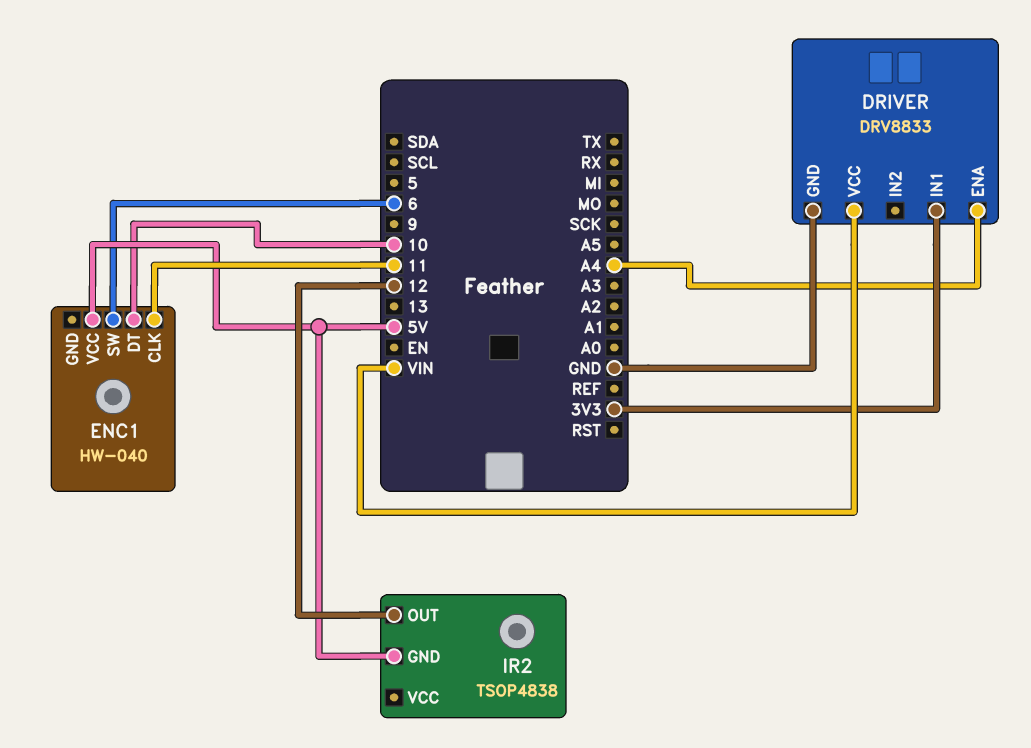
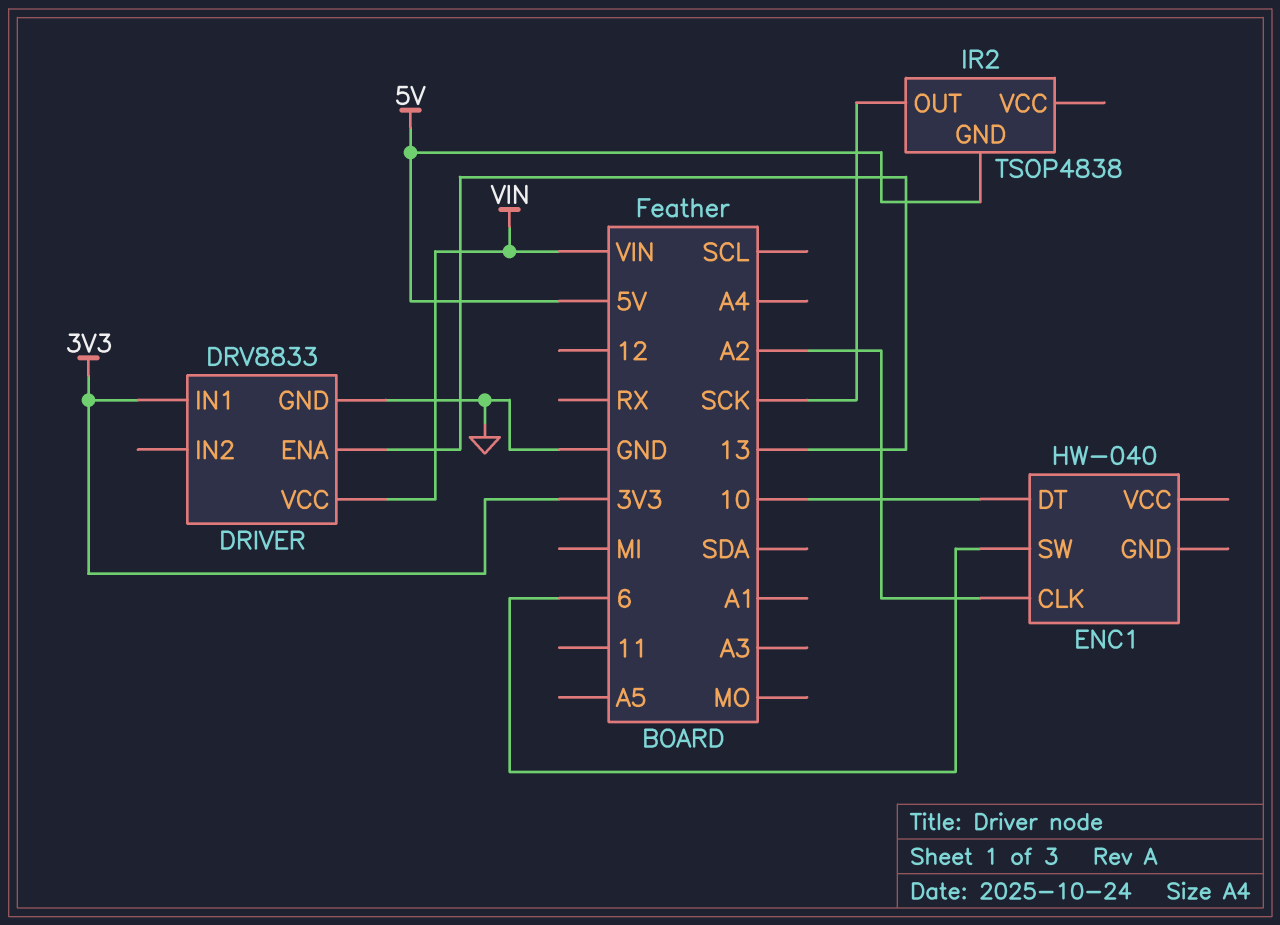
DRIVER pin ENA: A4 -> 13
ENC1 pin CLK: 11 -> A2
ENC1 pin VCC: 5V -> none
IR2 pin OUT: 12 -> SCK

